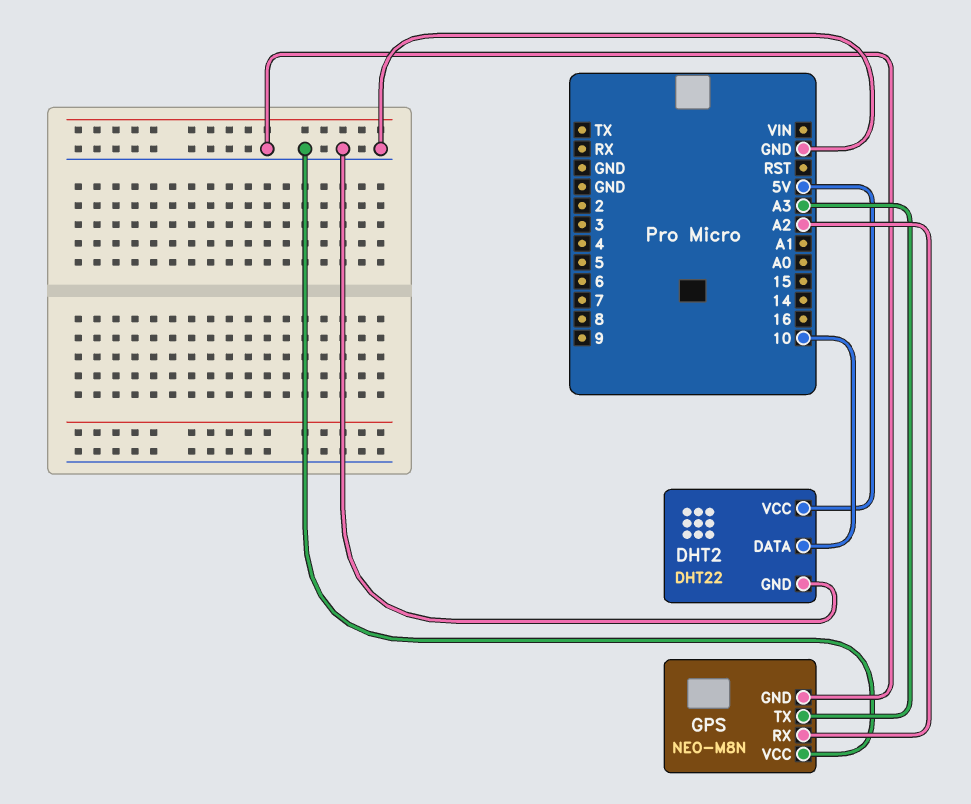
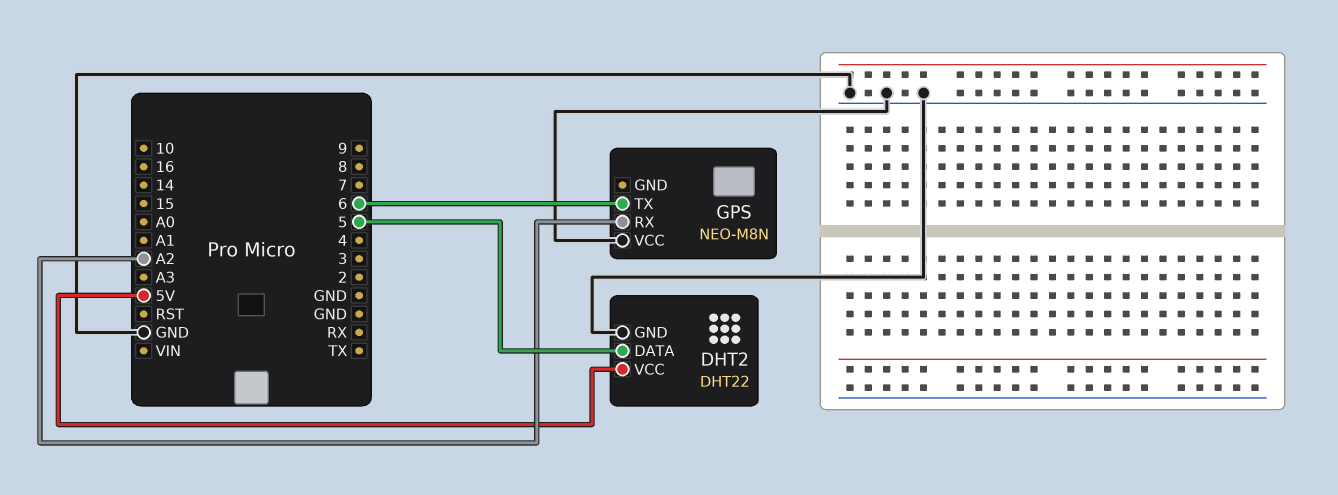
DHT2 pin DATA: 10 -> 5
GPS pin GND: GND -> none
GPS pin TX: A3 -> 6

